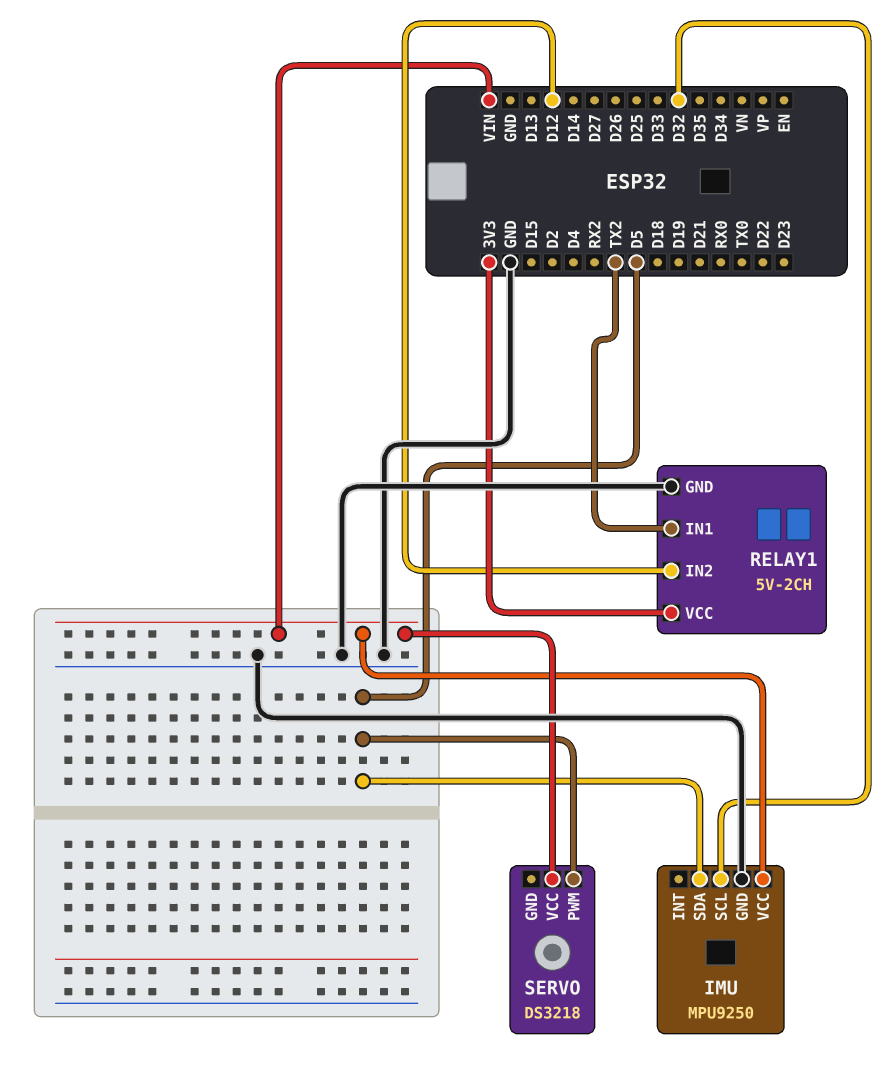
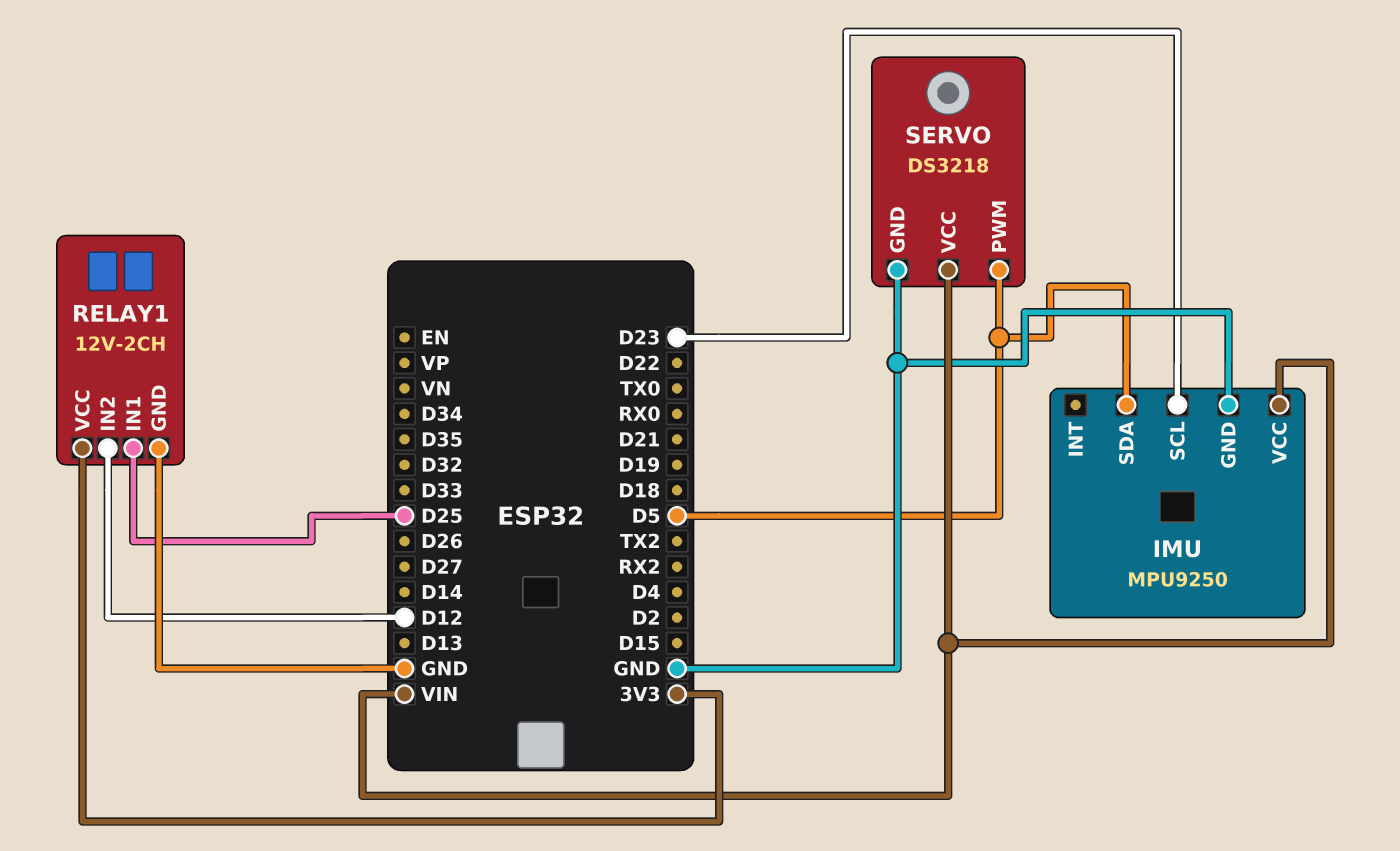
IMU pin SCL: D32 -> D23
RELAY1: 5V-2CH -> 12V-2CH
RELAY1 pin IN1: TX2 -> D25
SERVO pin GND: none -> GND

